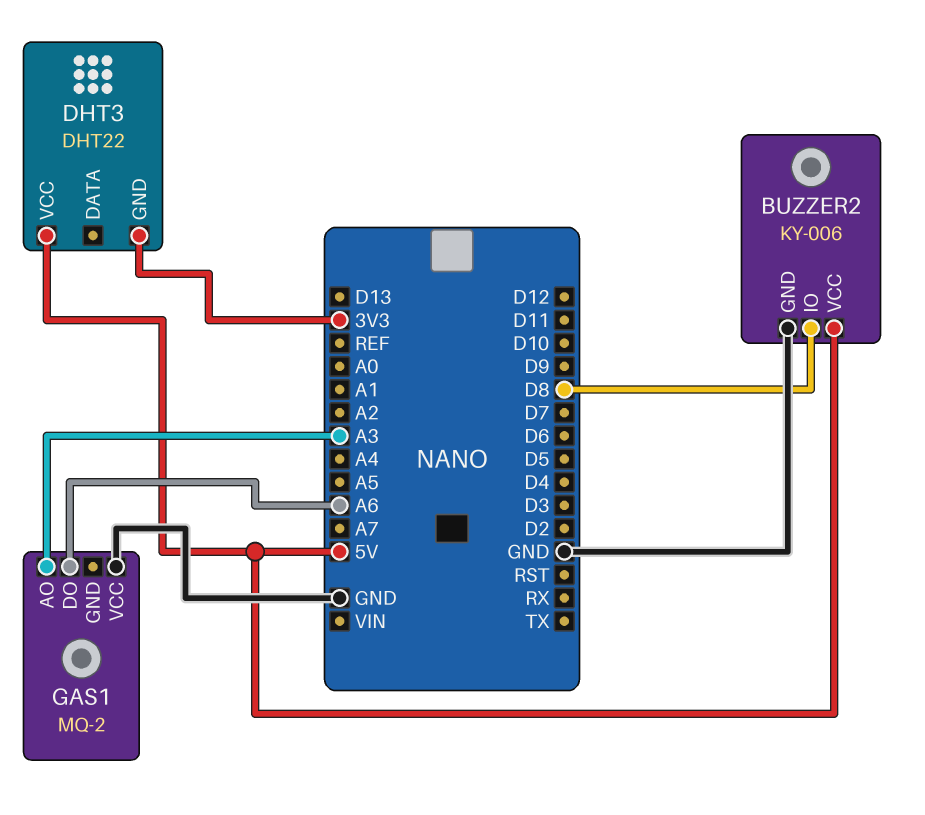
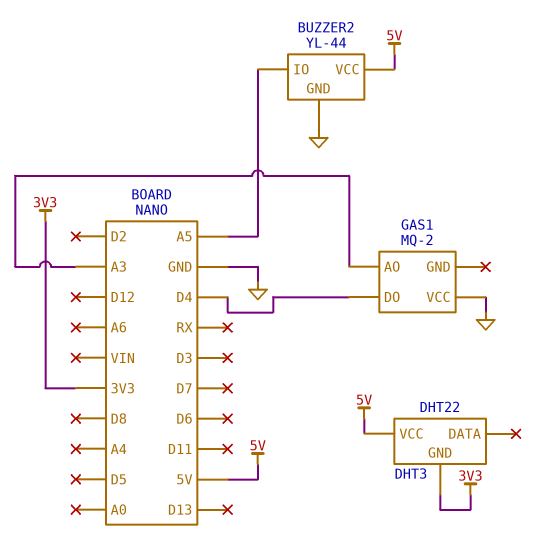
BUZZER2: KY-006 -> YL-44
BUZZER2 pin IO: D8 -> A5
GAS1 pin DO: A6 -> D4

